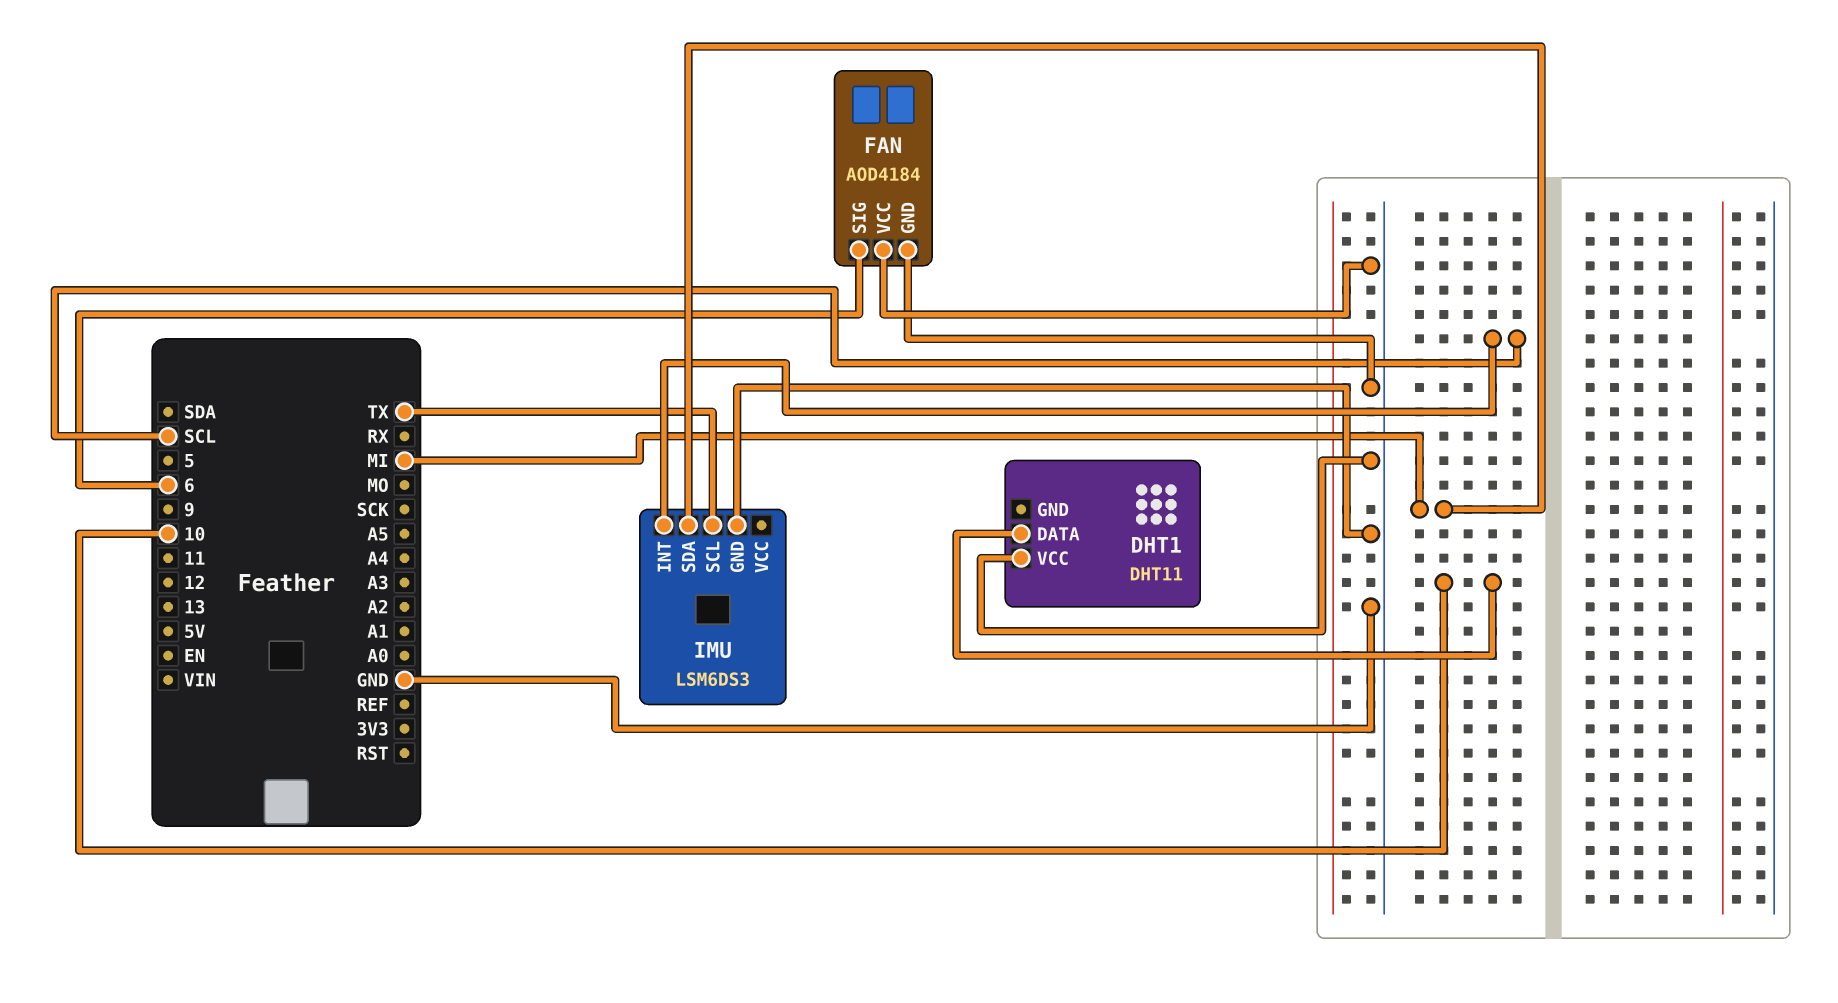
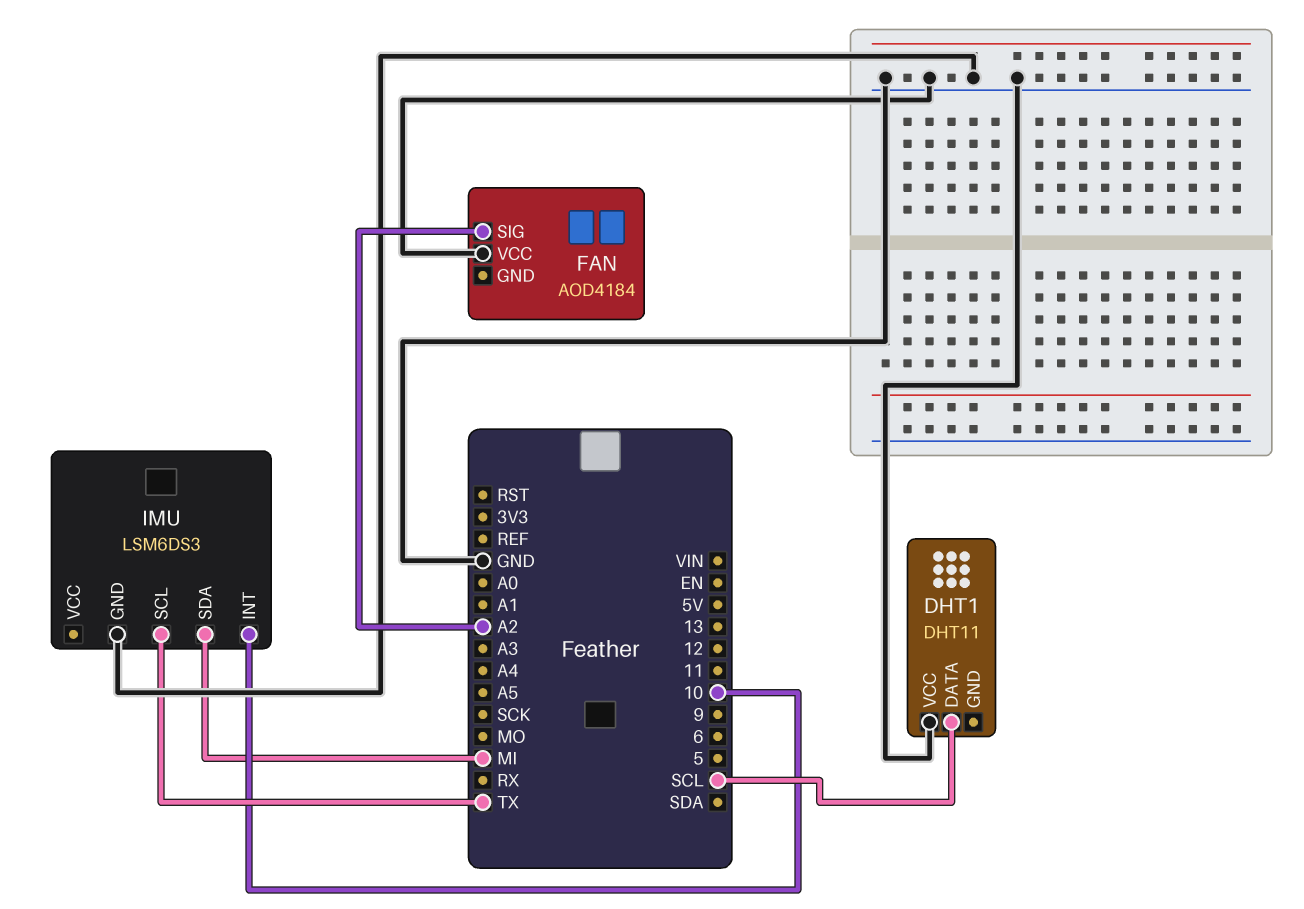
DHT1 pin DATA: 10 -> SCL
FAN pin GND: GND -> none
FAN pin SIG: 6 -> A2
IMU pin INT: SCL -> 10

